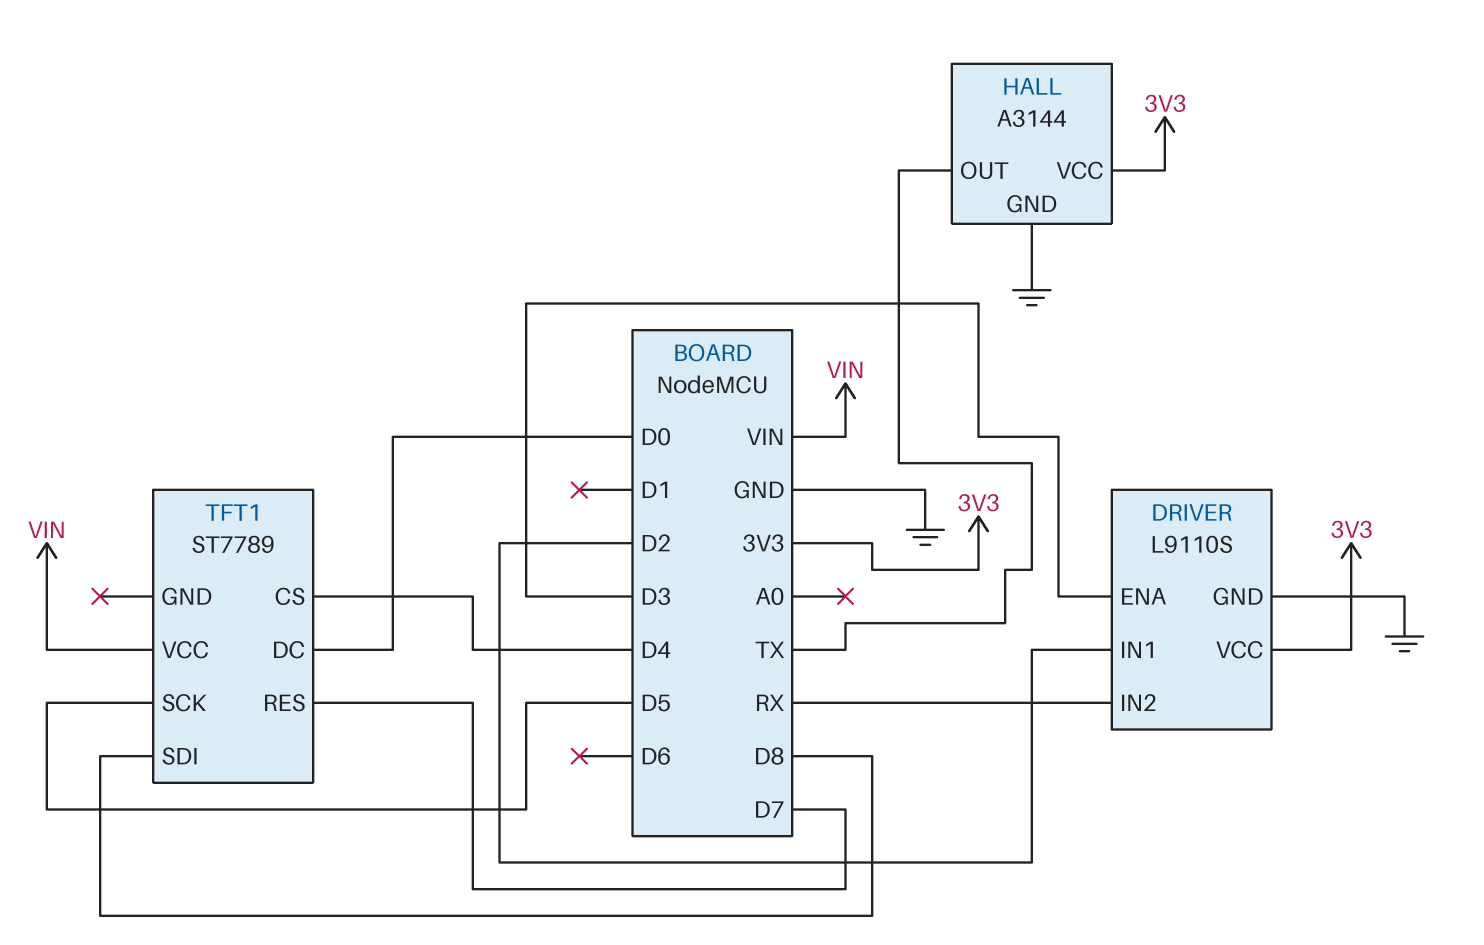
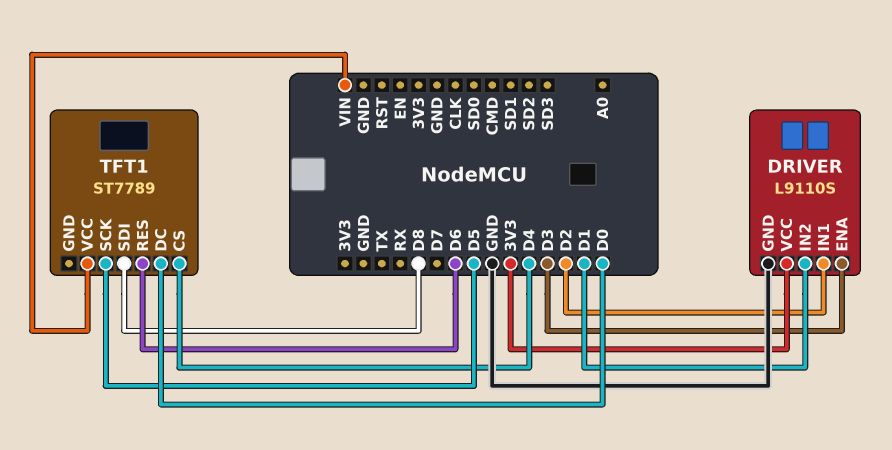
DRIVER pin IN2: RX -> D1
HALL: A3144 -> none
HALL pin GND: GND -> none
HALL pin OUT: TX -> none
HALL pin VCC: 3V3 -> none
TFT1 pin RES: D7 -> D6

